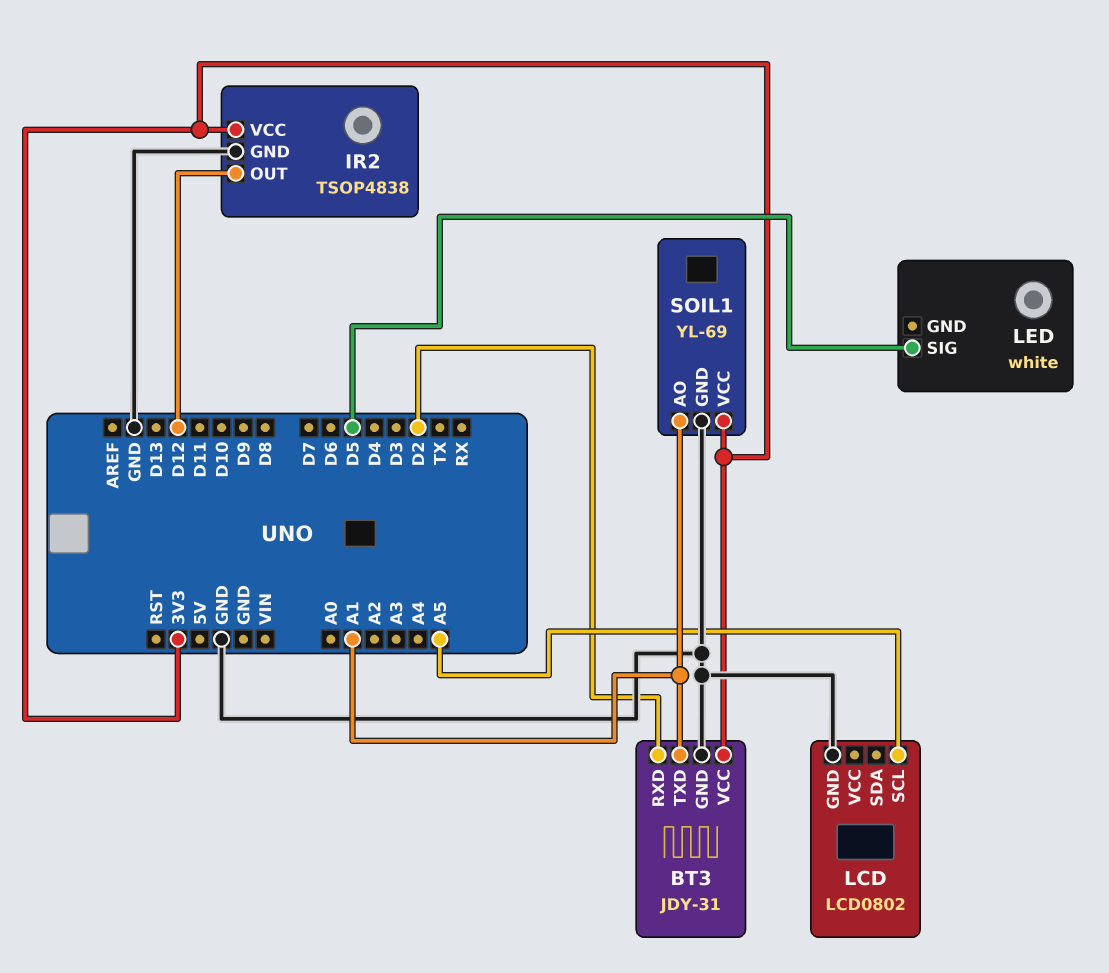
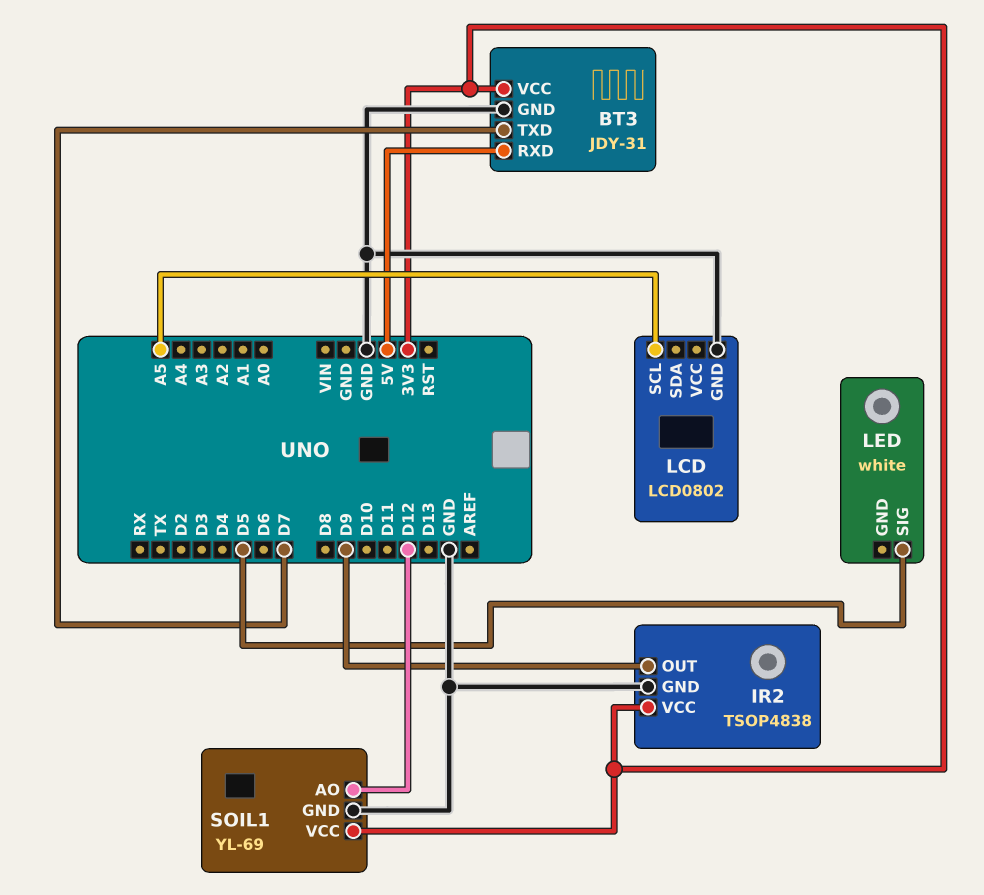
BT3 pin RXD: D2 -> 5V
BT3 pin TXD: A1 -> D7
IR2 pin OUT: D12 -> D9
SOIL1 pin AO: A1 -> D12

